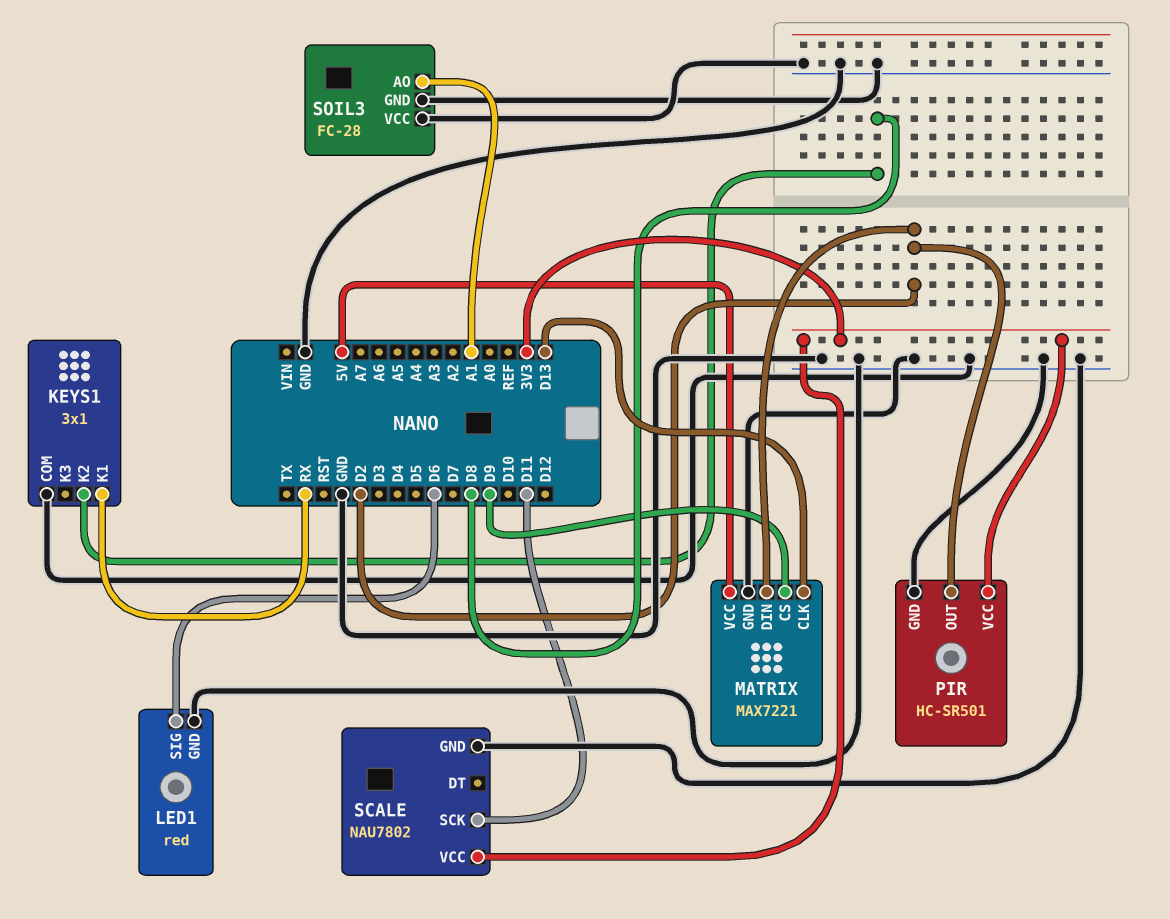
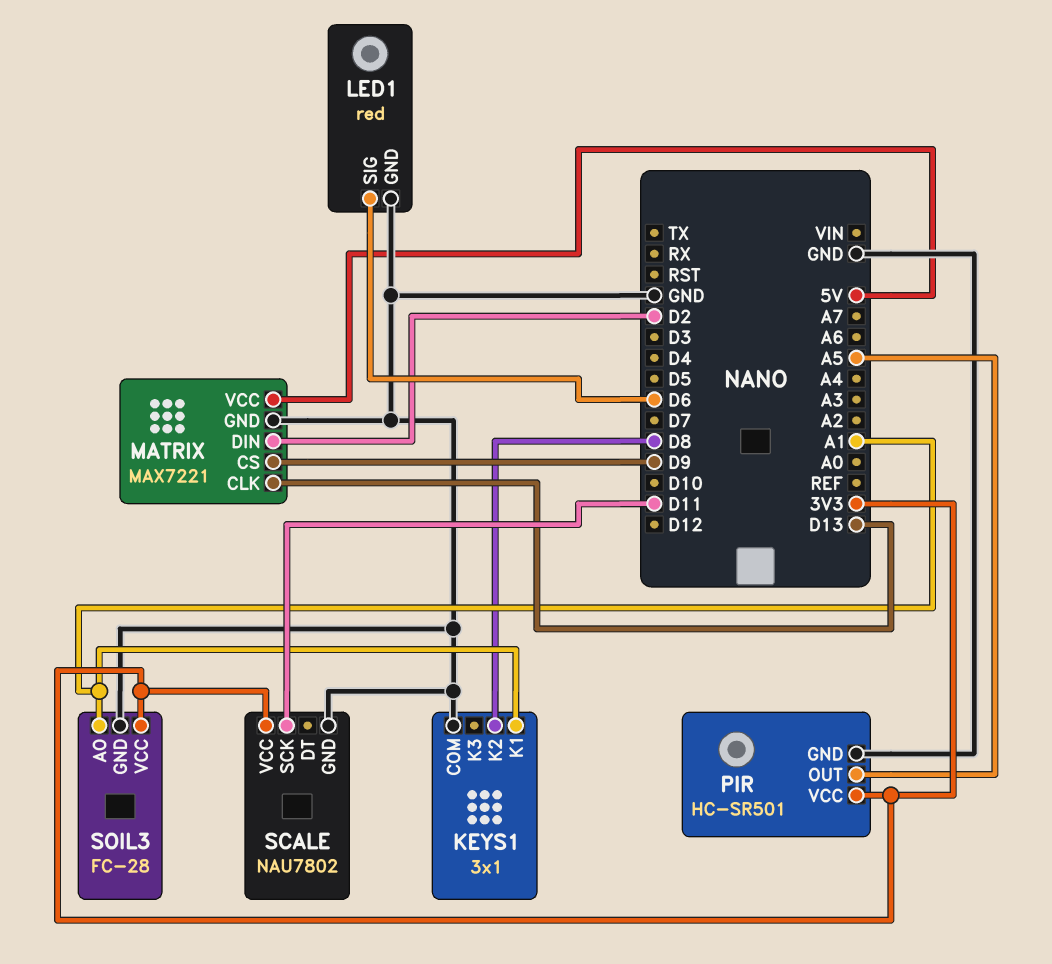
KEYS1 pin K1: RX -> A1
PIR pin OUT: D2 -> A5
SOIL3 pin VCC: GND -> 3V3

